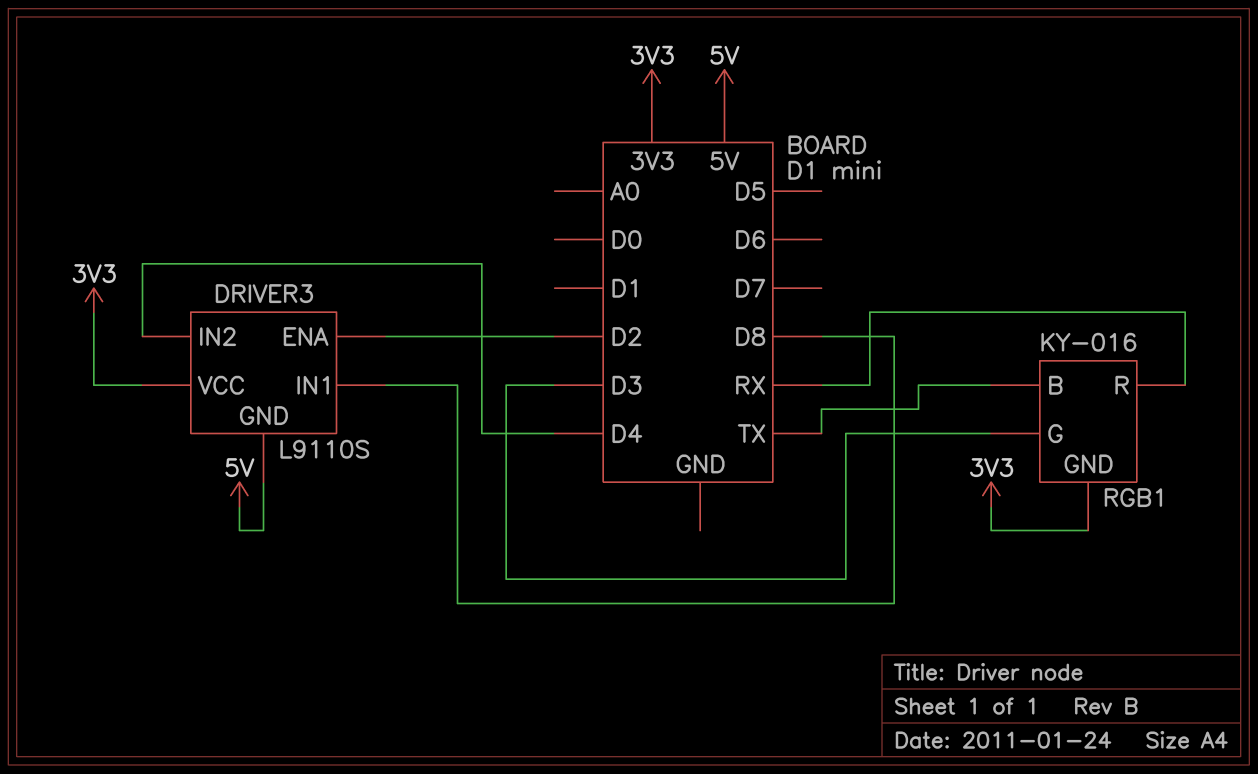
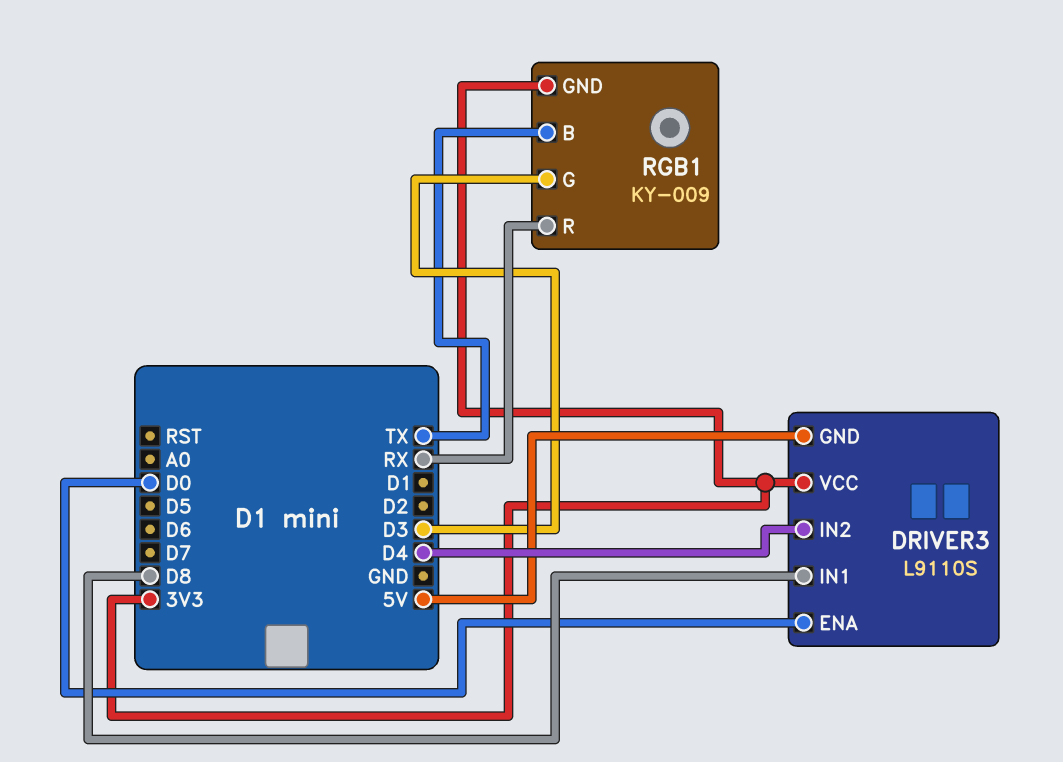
DRIVER3 pin ENA: D2 -> D0
RGB1: KY-016 -> KY-009

